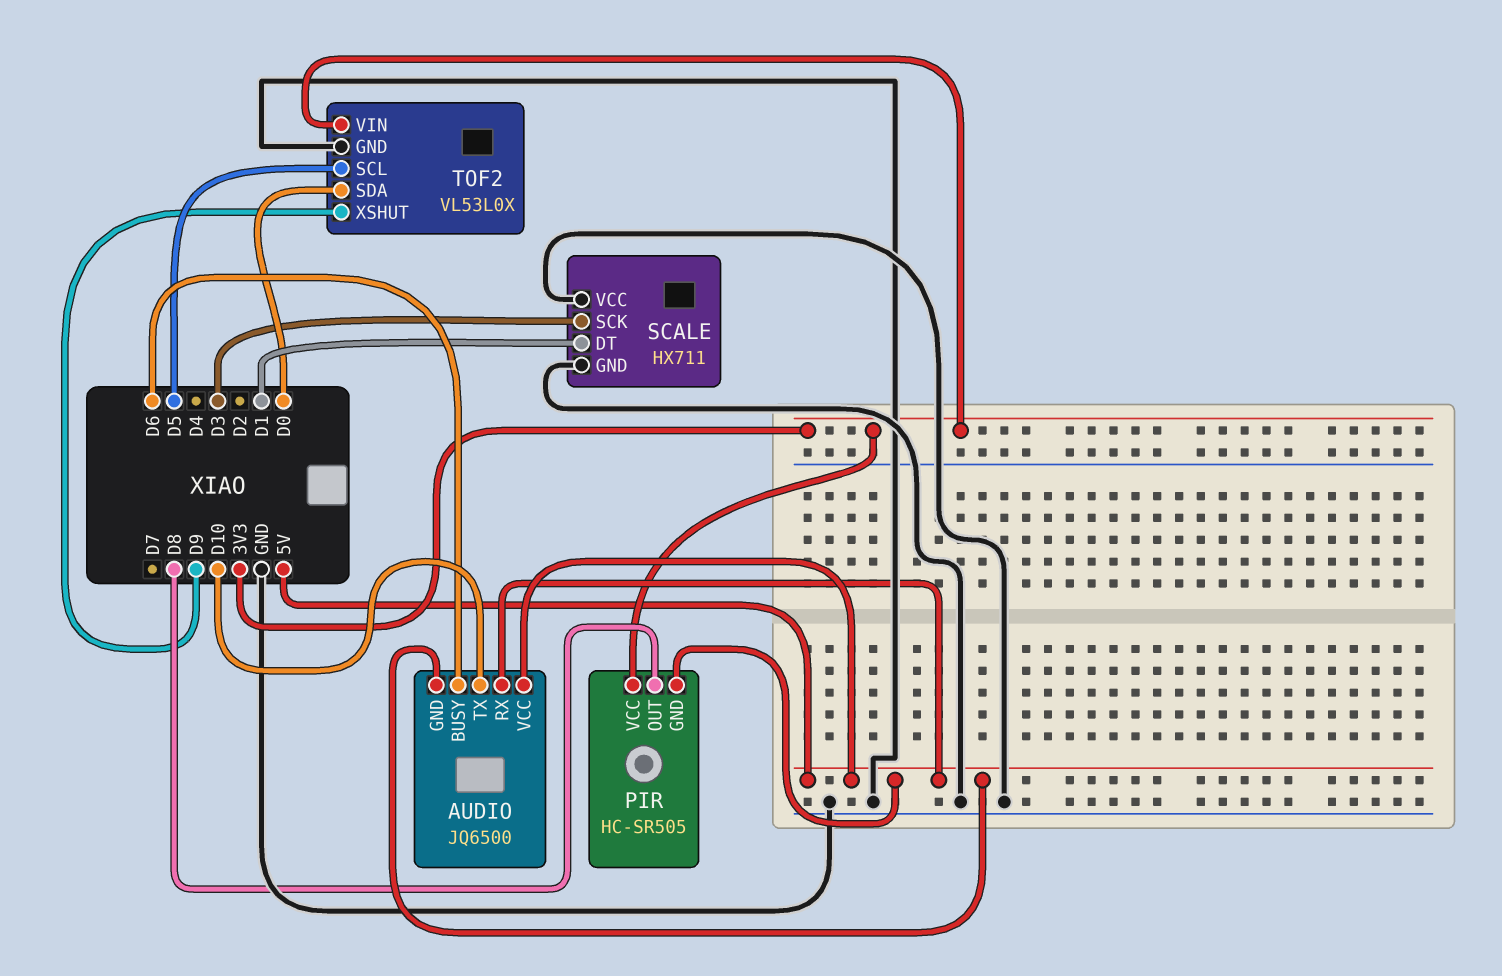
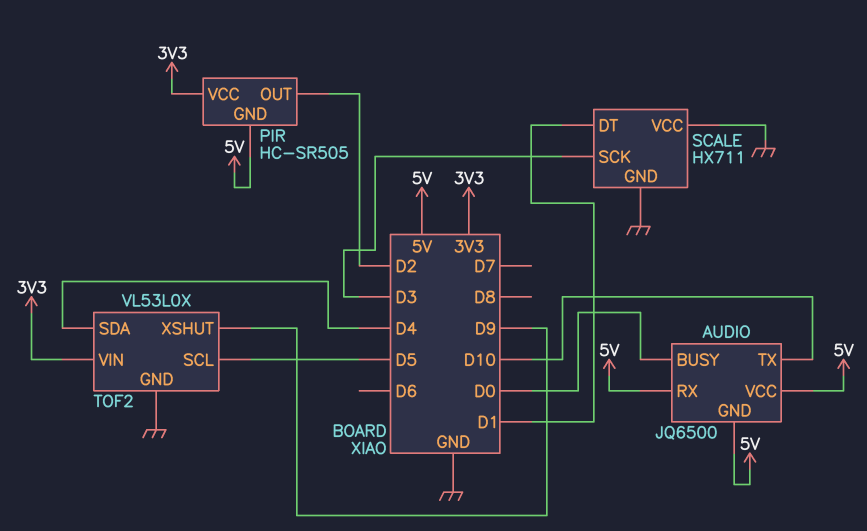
AUDIO pin BUSY: D6 -> D0
PIR pin OUT: D8 -> D2
TOF2 pin SDA: D0 -> D4

